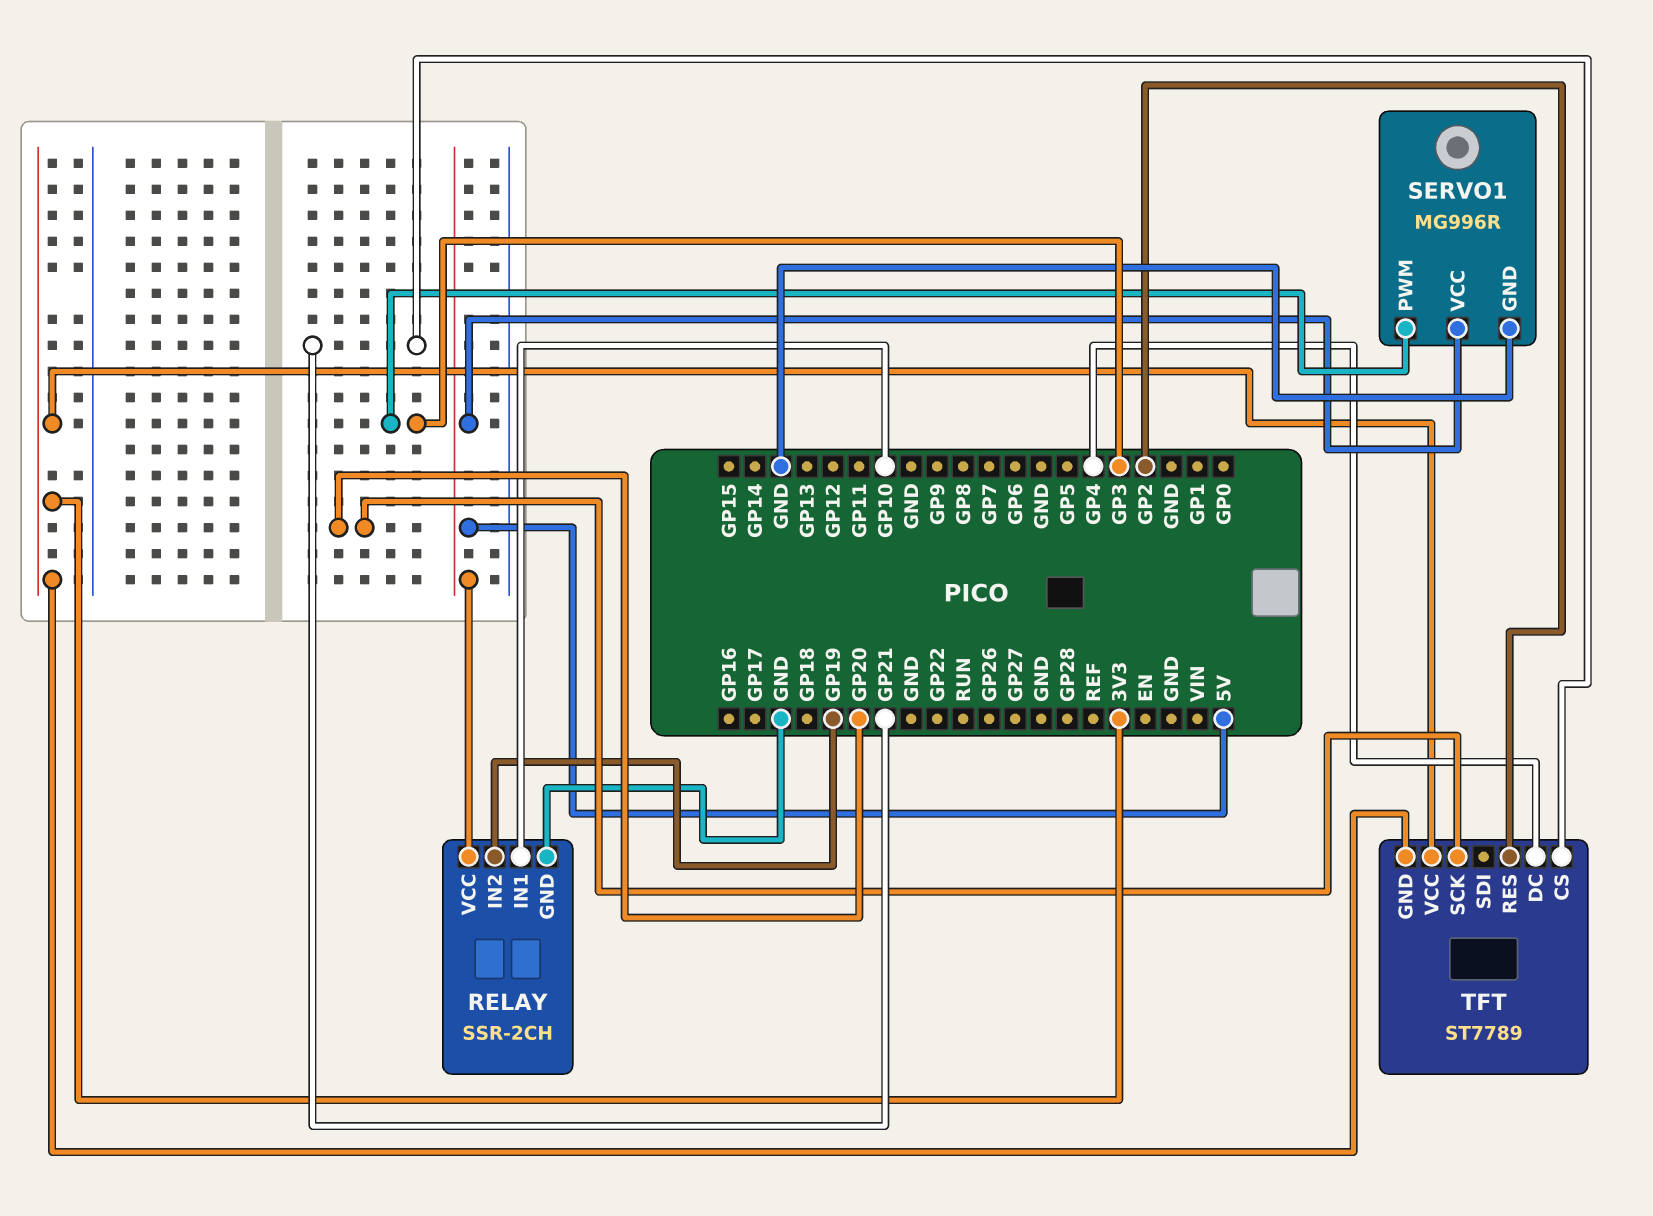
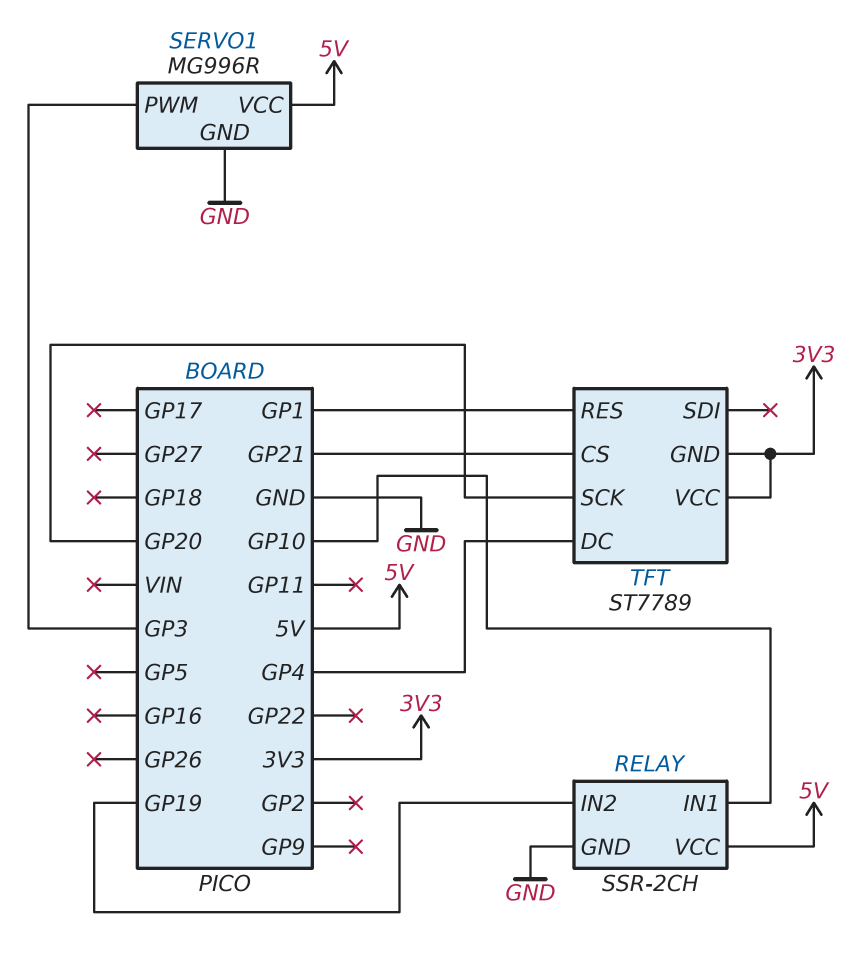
TFT pin RES: GP2 -> GP1

